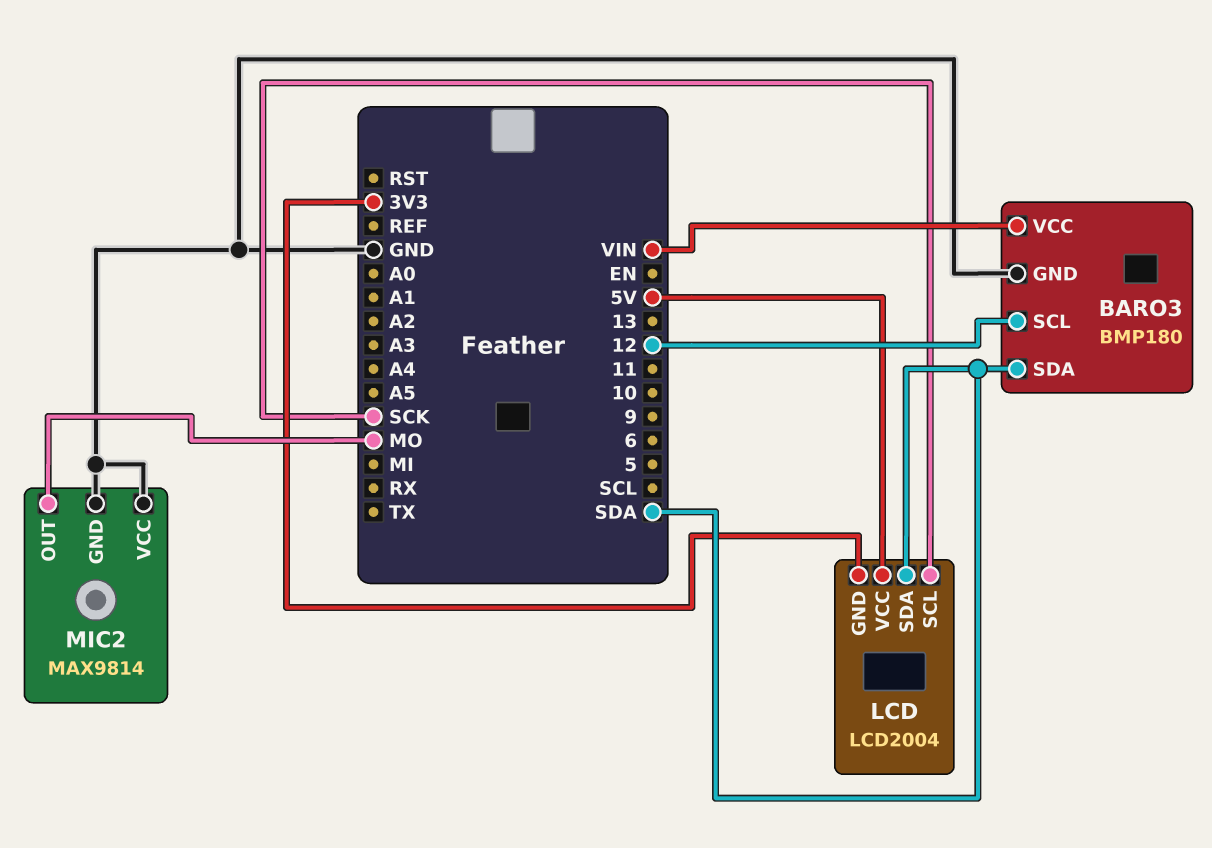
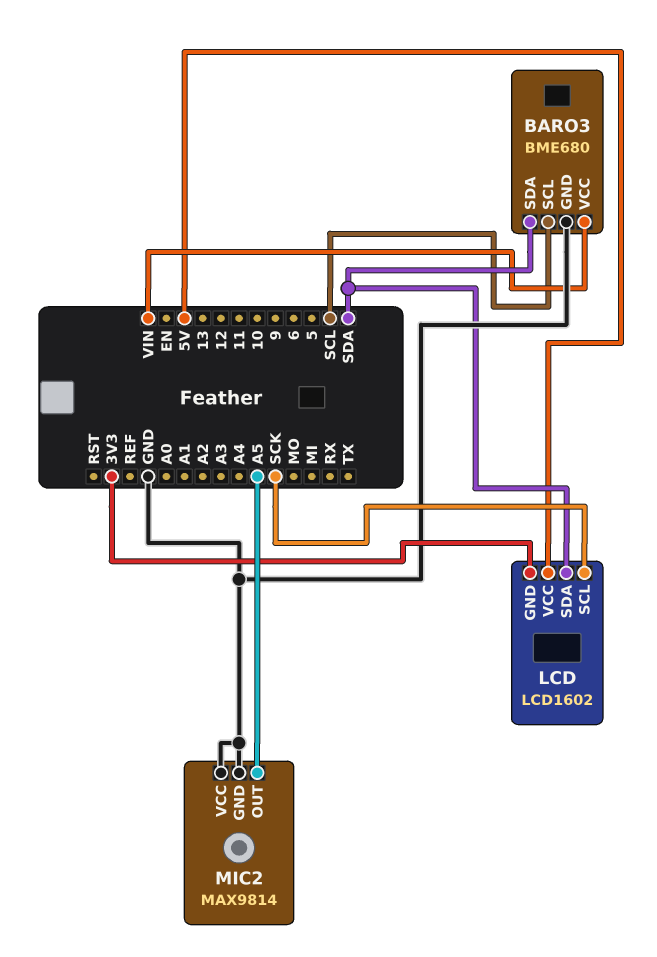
BARO3: BMP180 -> BME680
BARO3 pin SCL: 12 -> SCL
LCD: LCD2004 -> LCD1602
MIC2 pin OUT: MO -> A5

